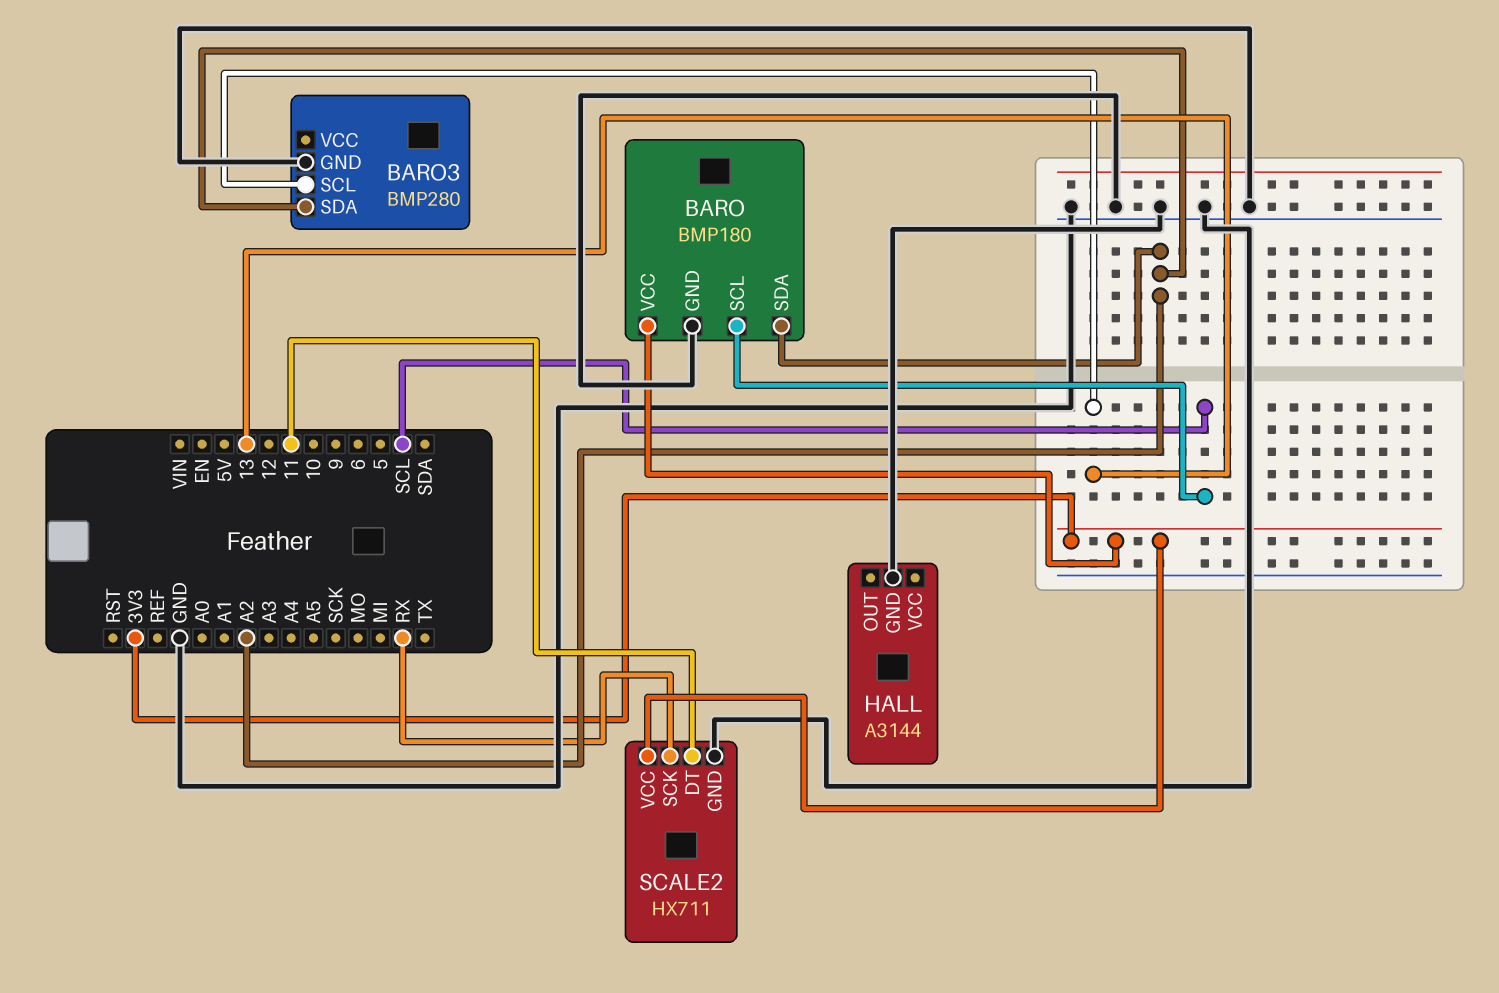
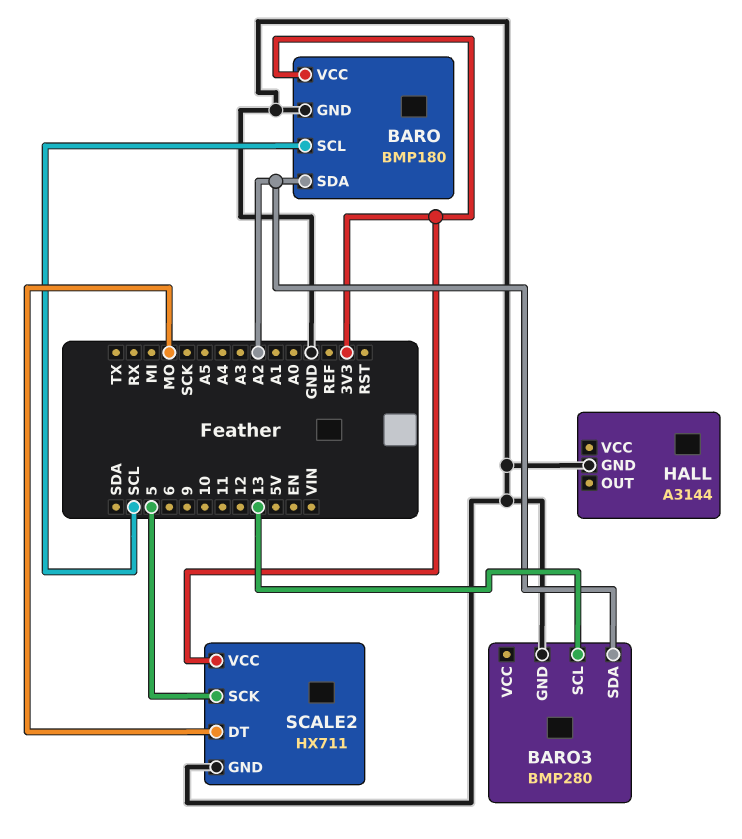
SCALE2 pin DT: 11 -> MO
SCALE2 pin SCK: RX -> 5

